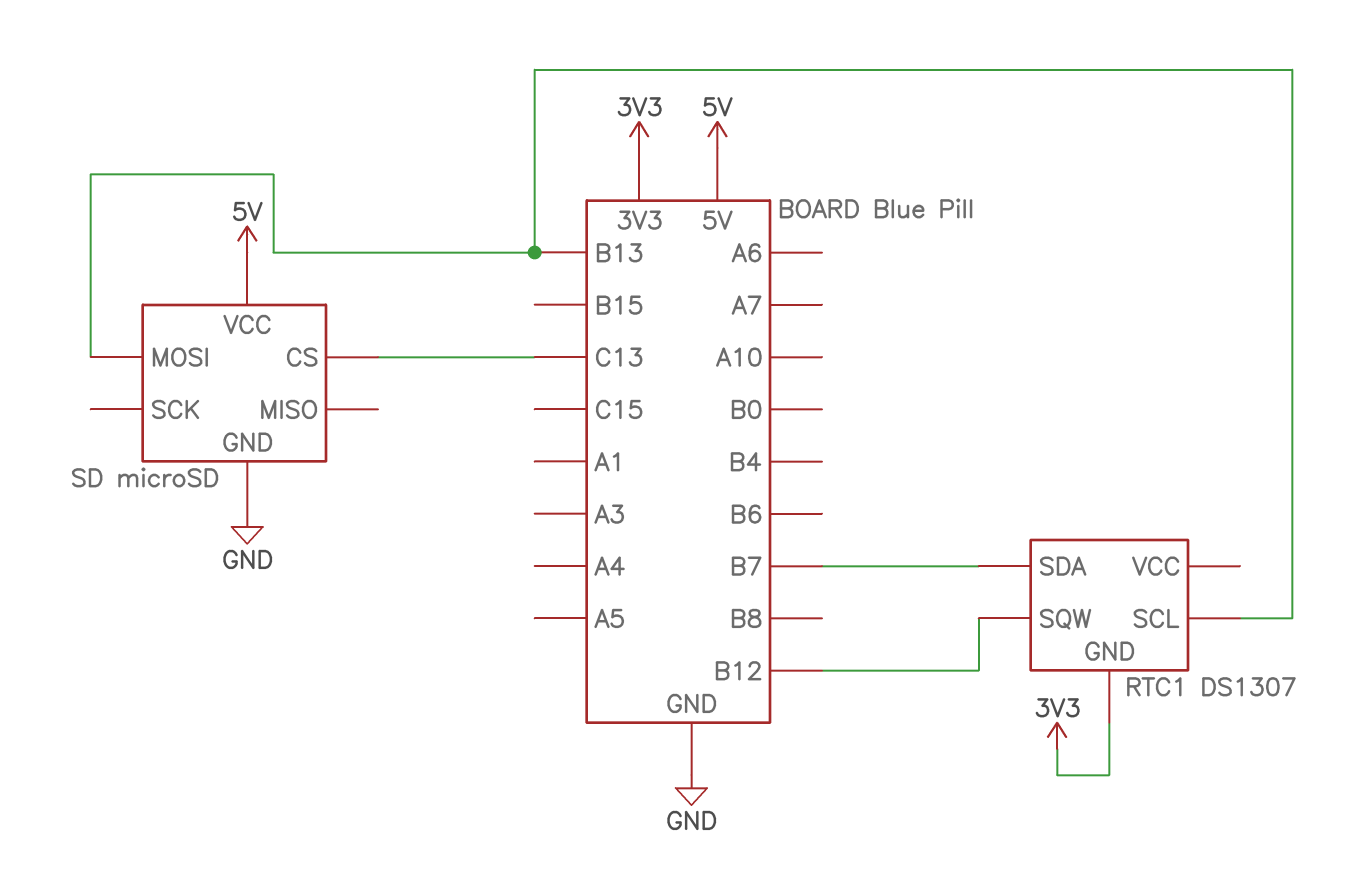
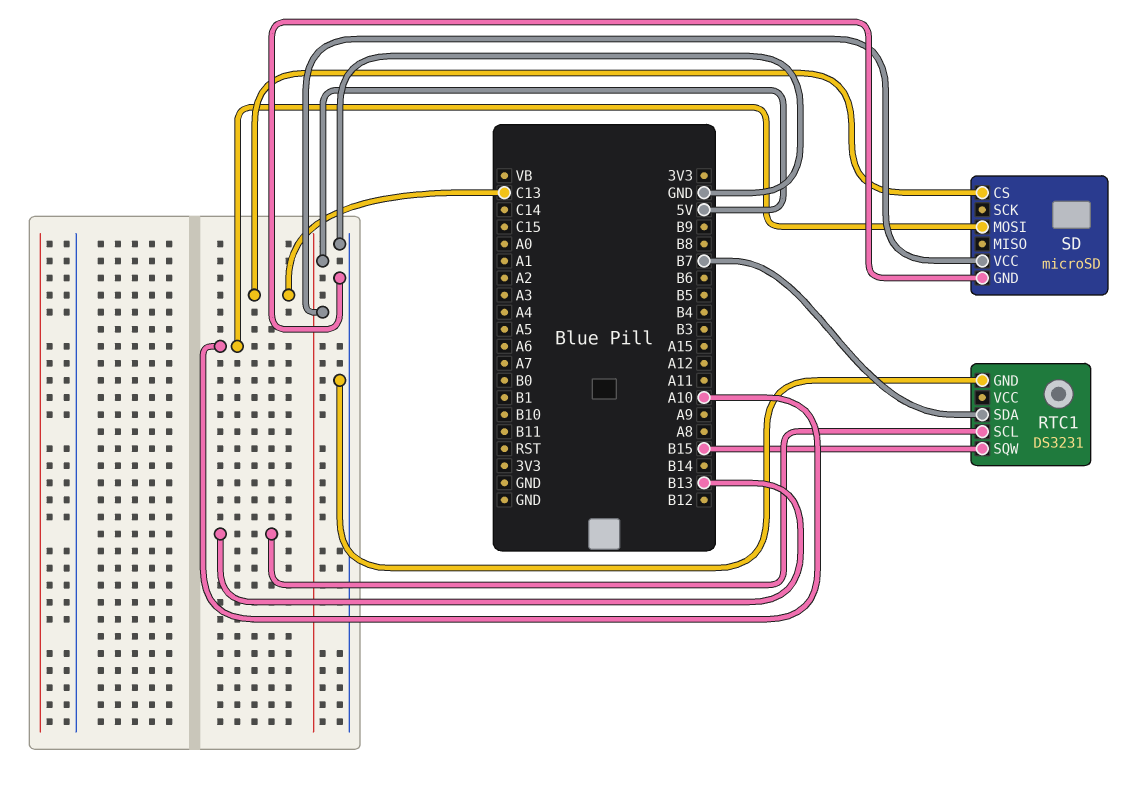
RTC1: DS1307 -> DS3231
RTC1 pin GND: 3V3 -> GND
RTC1 pin SQW: B12 -> B15
SD pin MOSI: B13 -> A10

